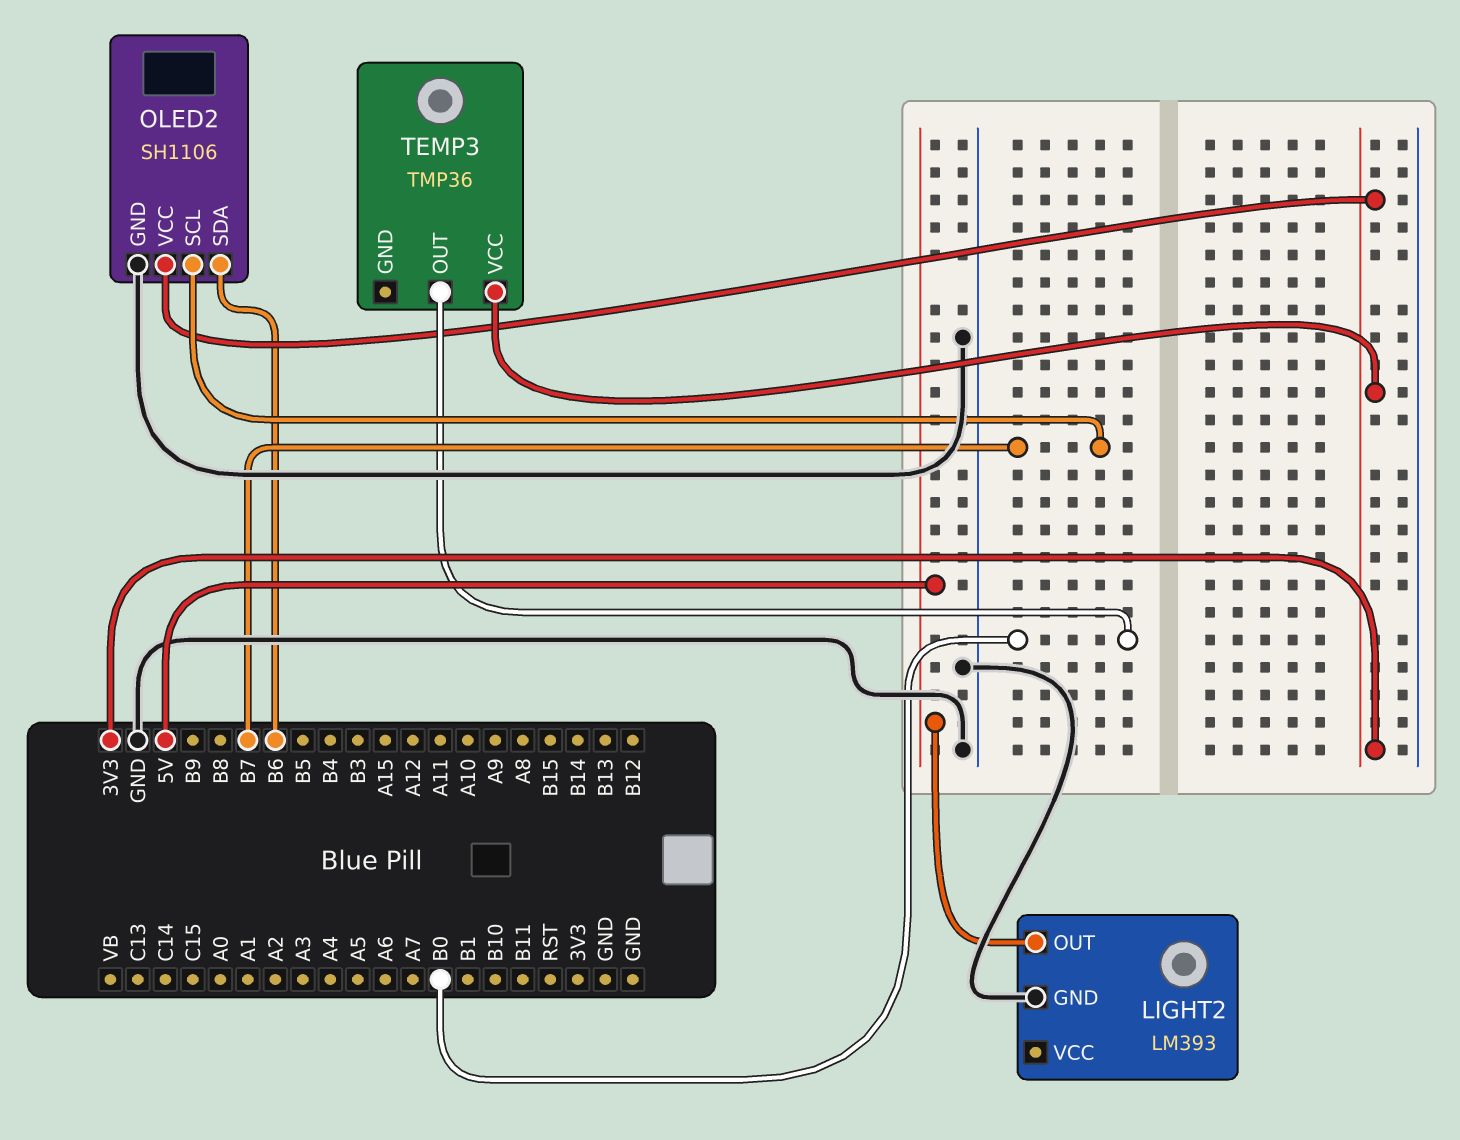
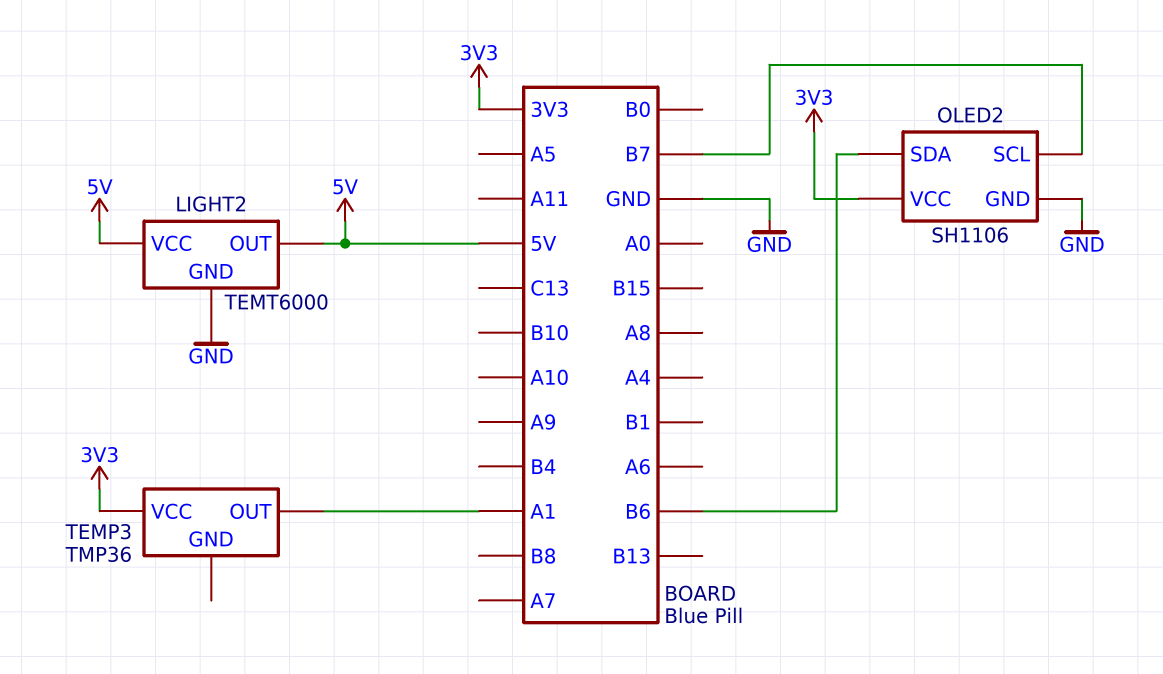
LIGHT2: LM393 -> TEMT6000
LIGHT2 pin VCC: none -> 5V
TEMP3 pin OUT: B0 -> A1

